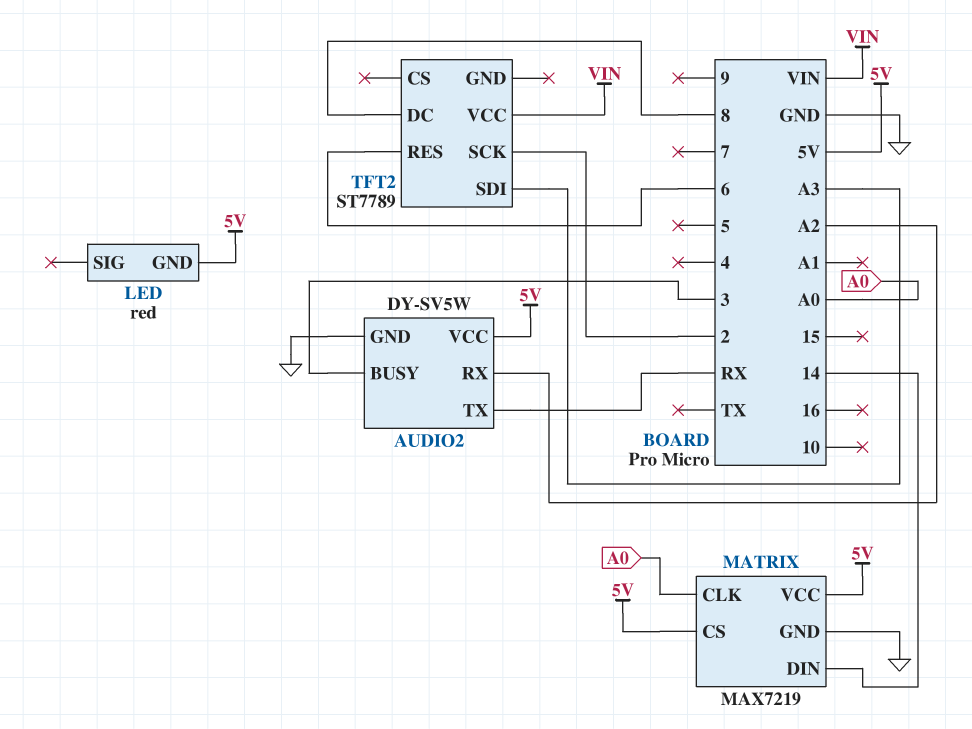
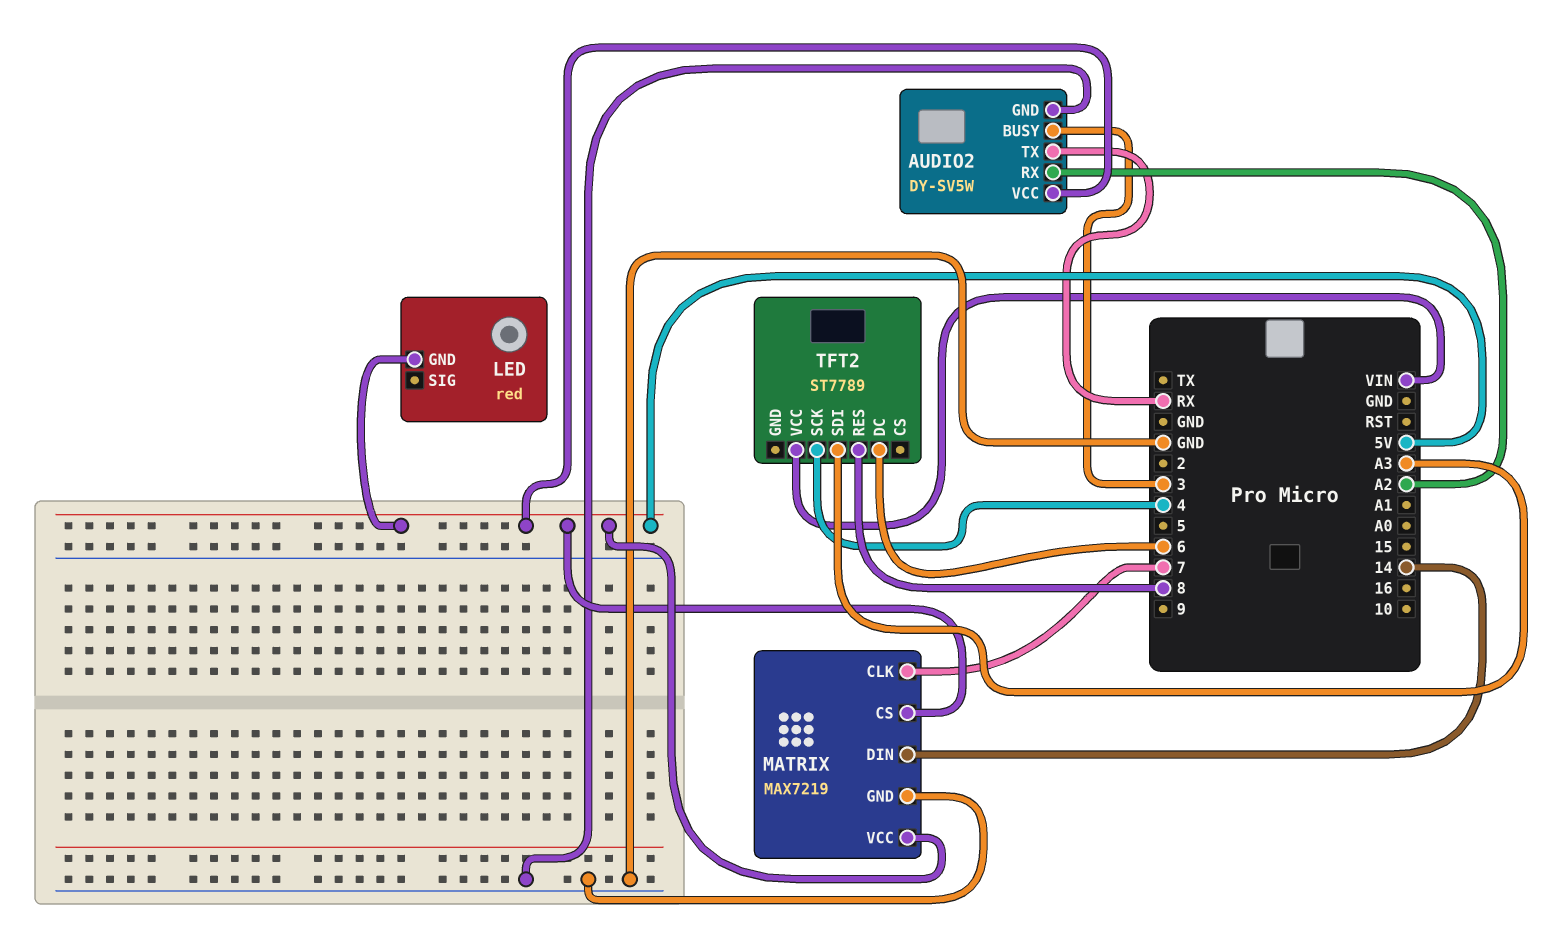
MATRIX pin CLK: A0 -> 7
TFT2 pin DC: 8 -> 6
TFT2 pin RES: 6 -> 8
TFT2 pin SCK: 2 -> 4

